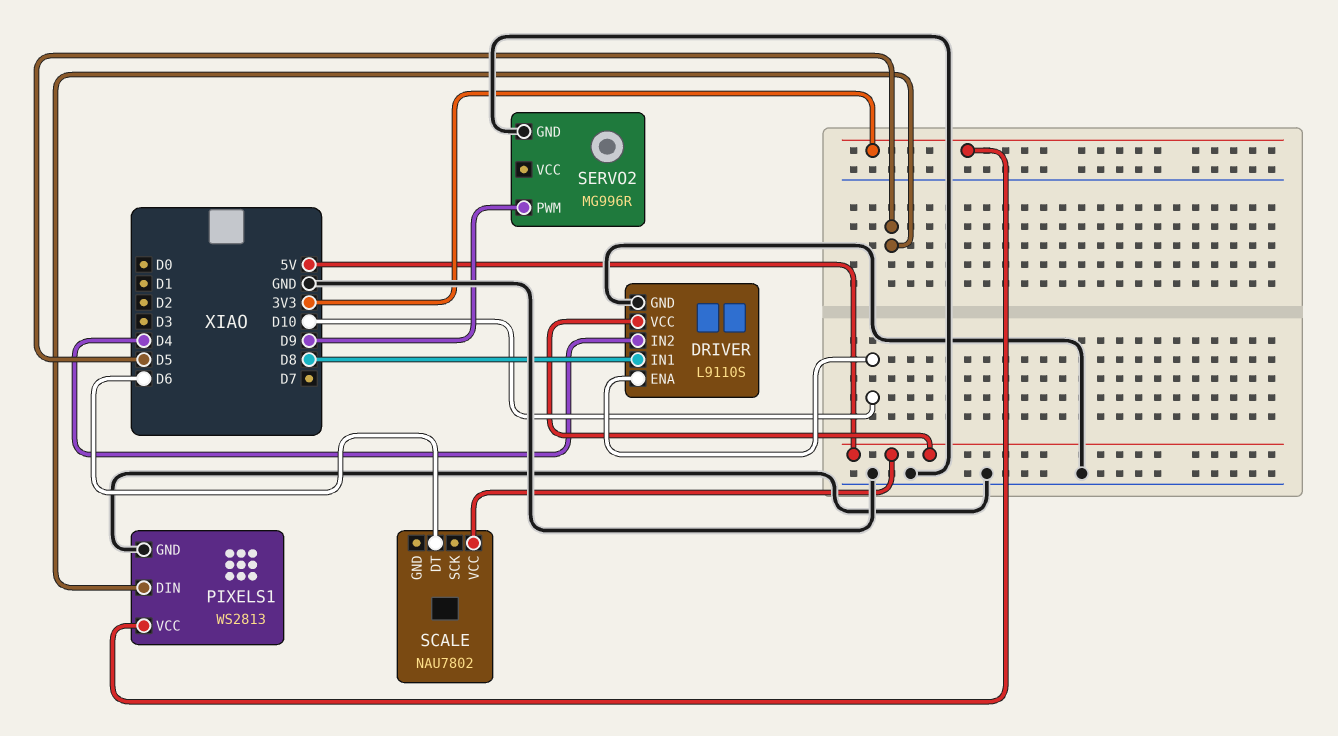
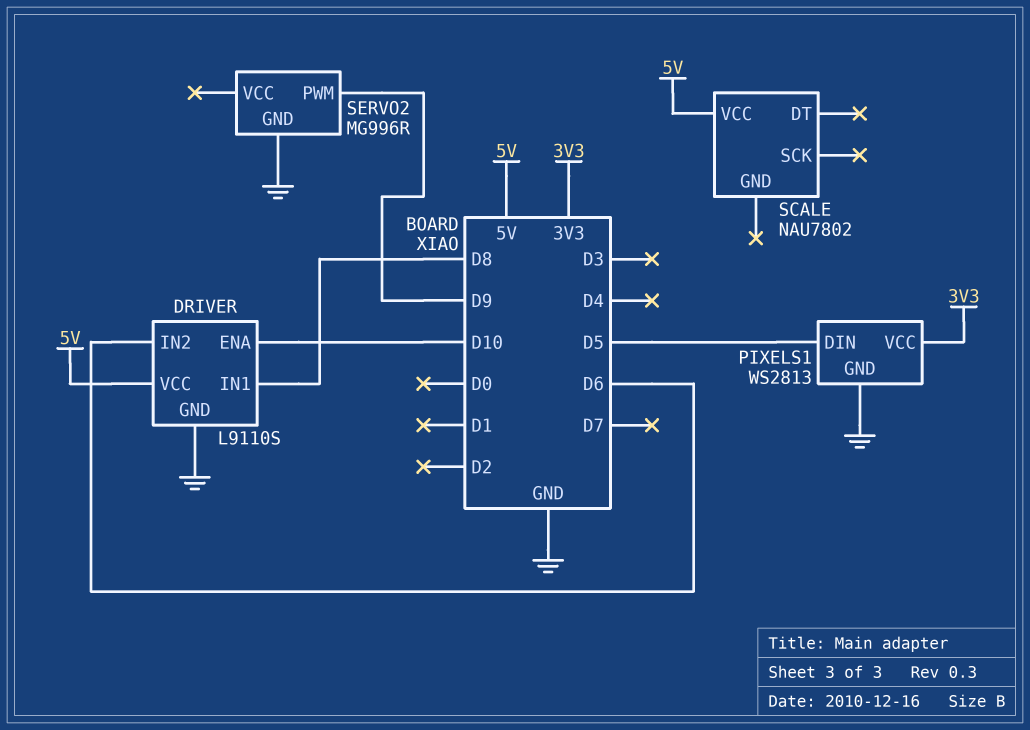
DRIVER pin IN2: D4 -> D6
SCALE pin DT: D6 -> none

